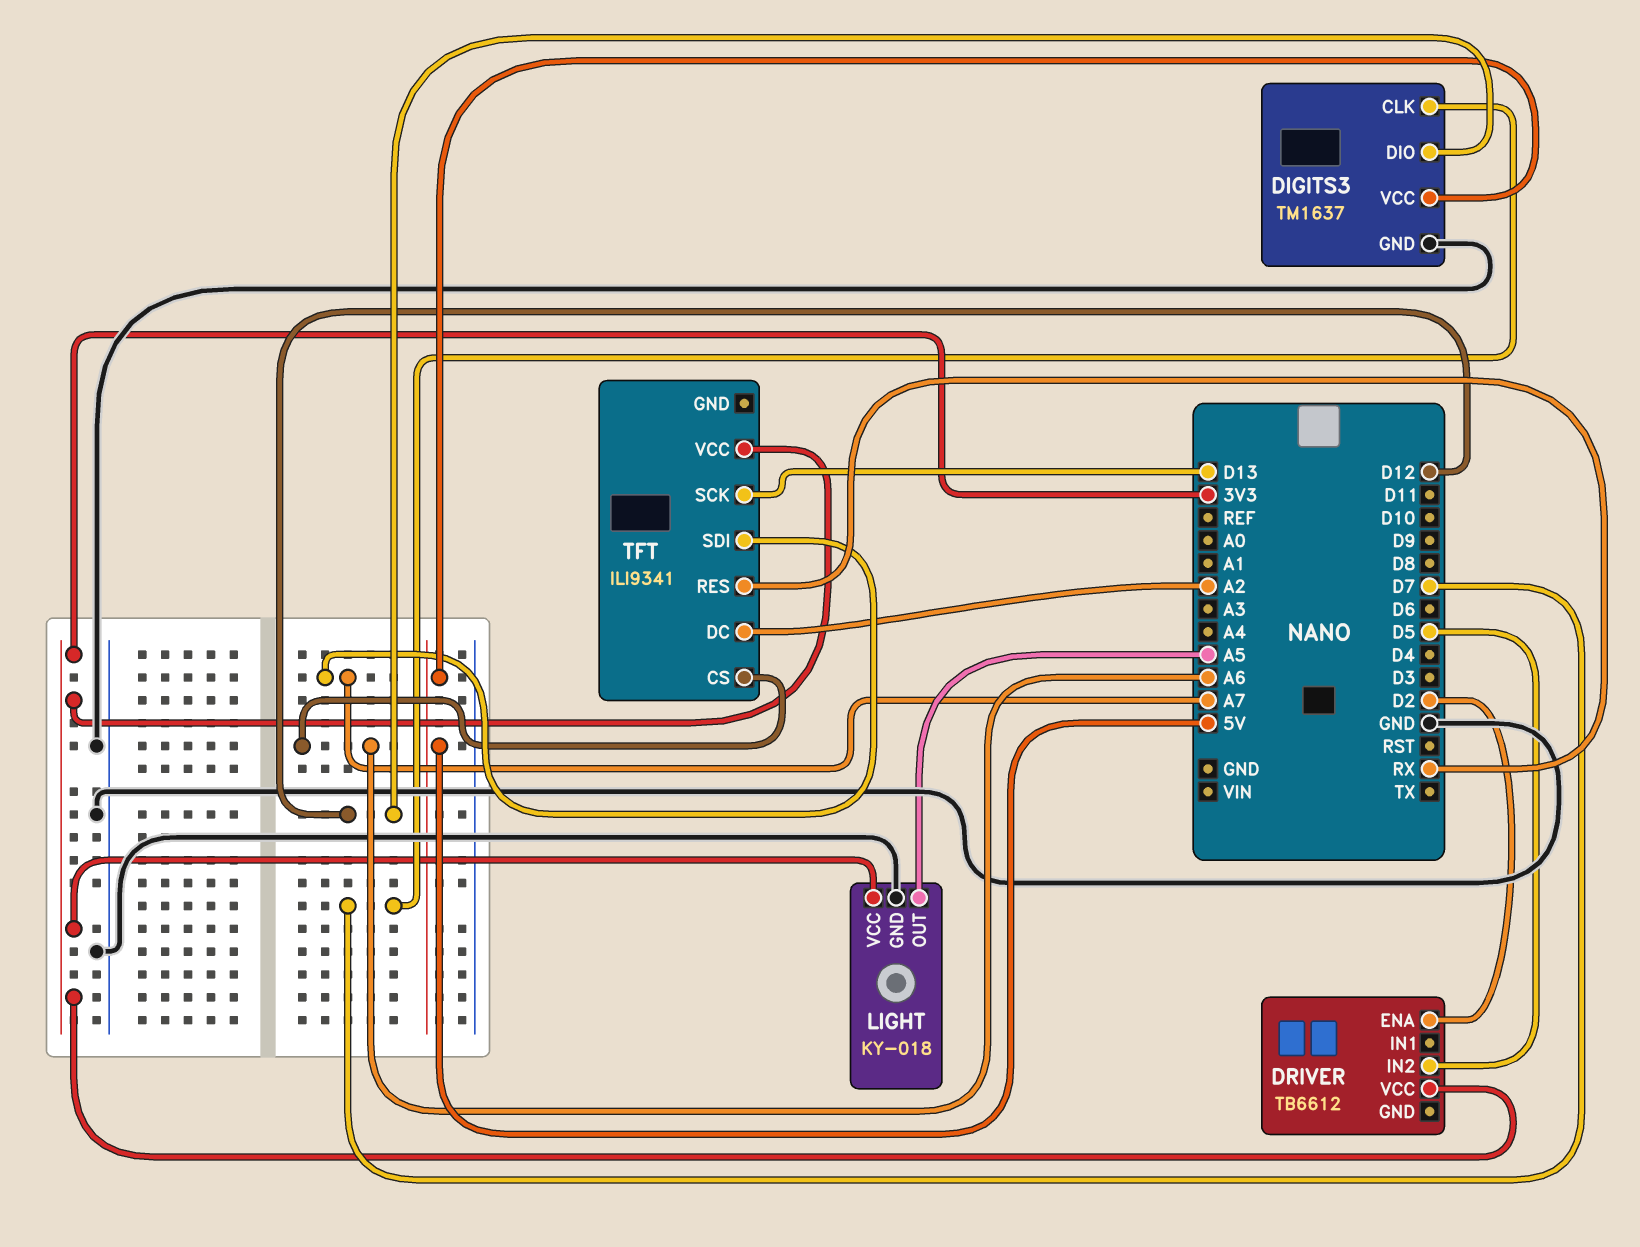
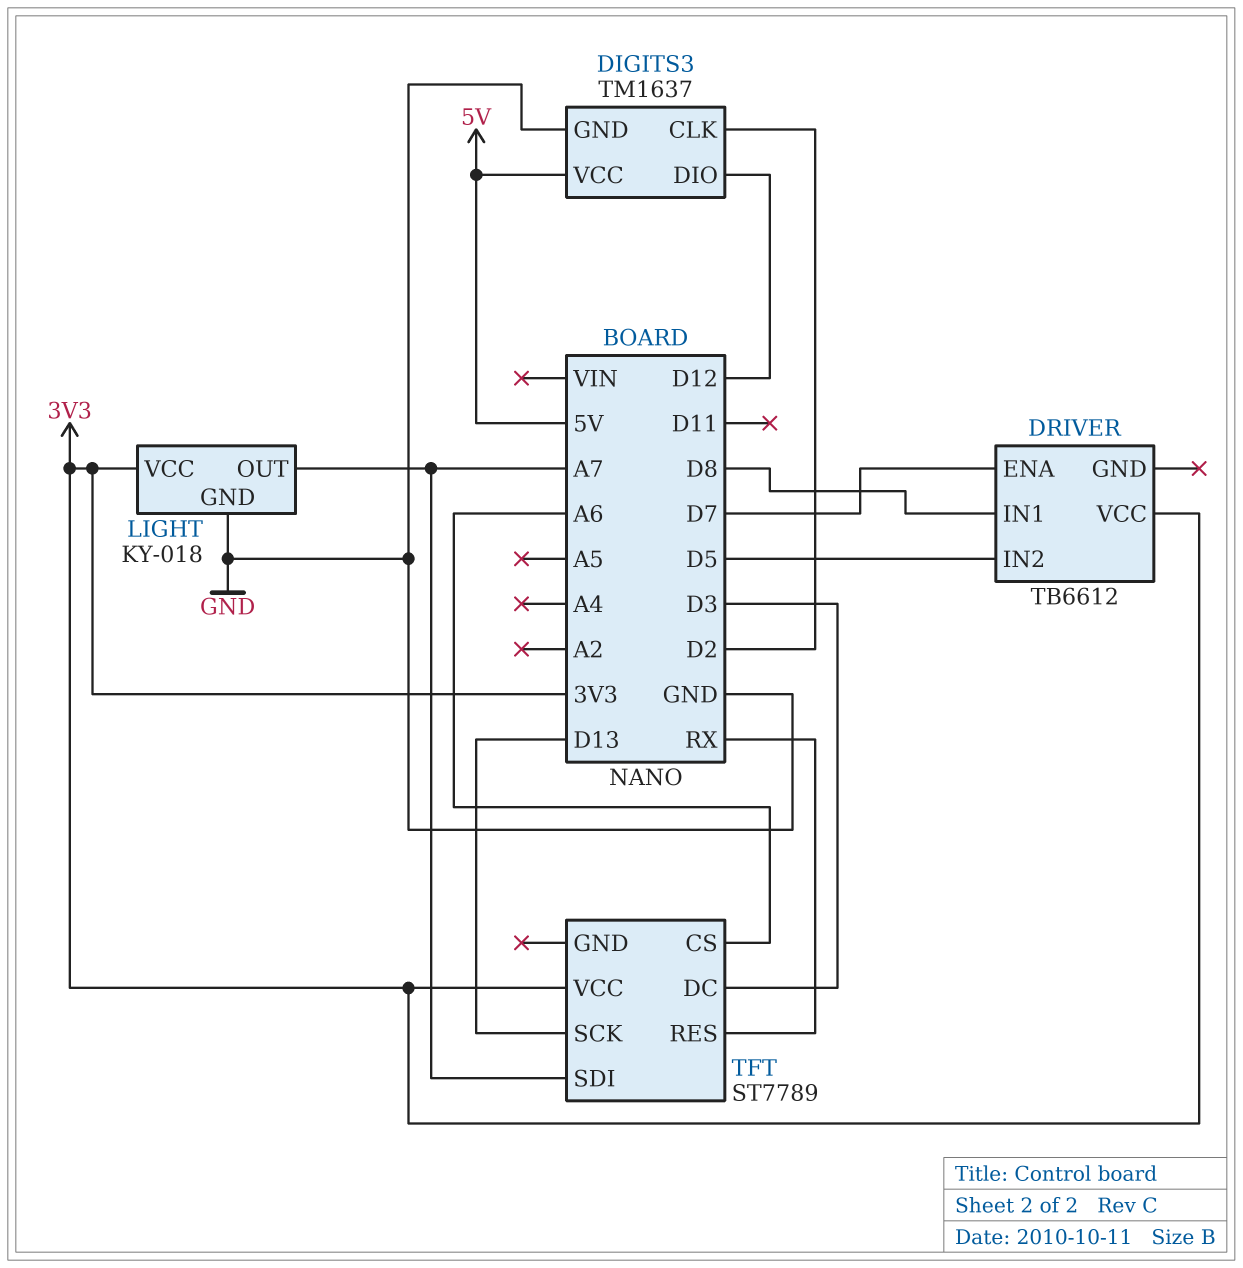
DIGITS3 pin CLK: D7 -> D2
DRIVER pin ENA: D2 -> D7
DRIVER pin IN1: none -> D8
LIGHT pin OUT: A5 -> A7
TFT: ILI9341 -> ST7789
TFT pin DC: A2 -> D3

